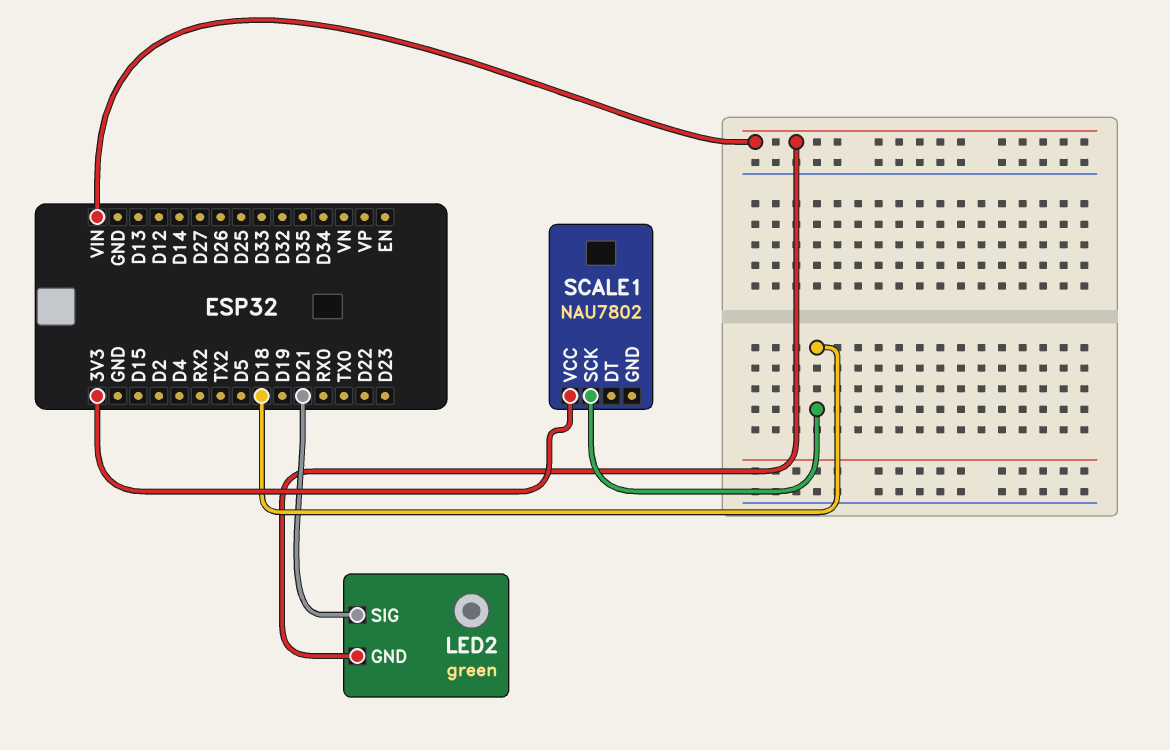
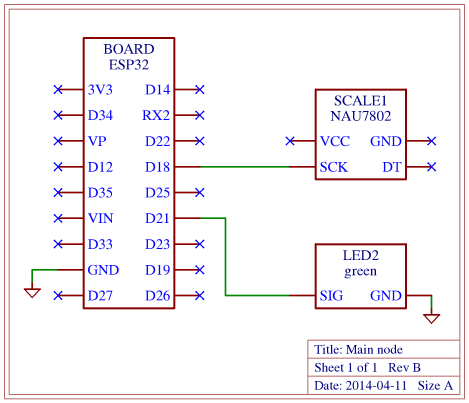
LED2 pin GND: VIN -> GND
SCALE1 pin VCC: 3V3 -> none

